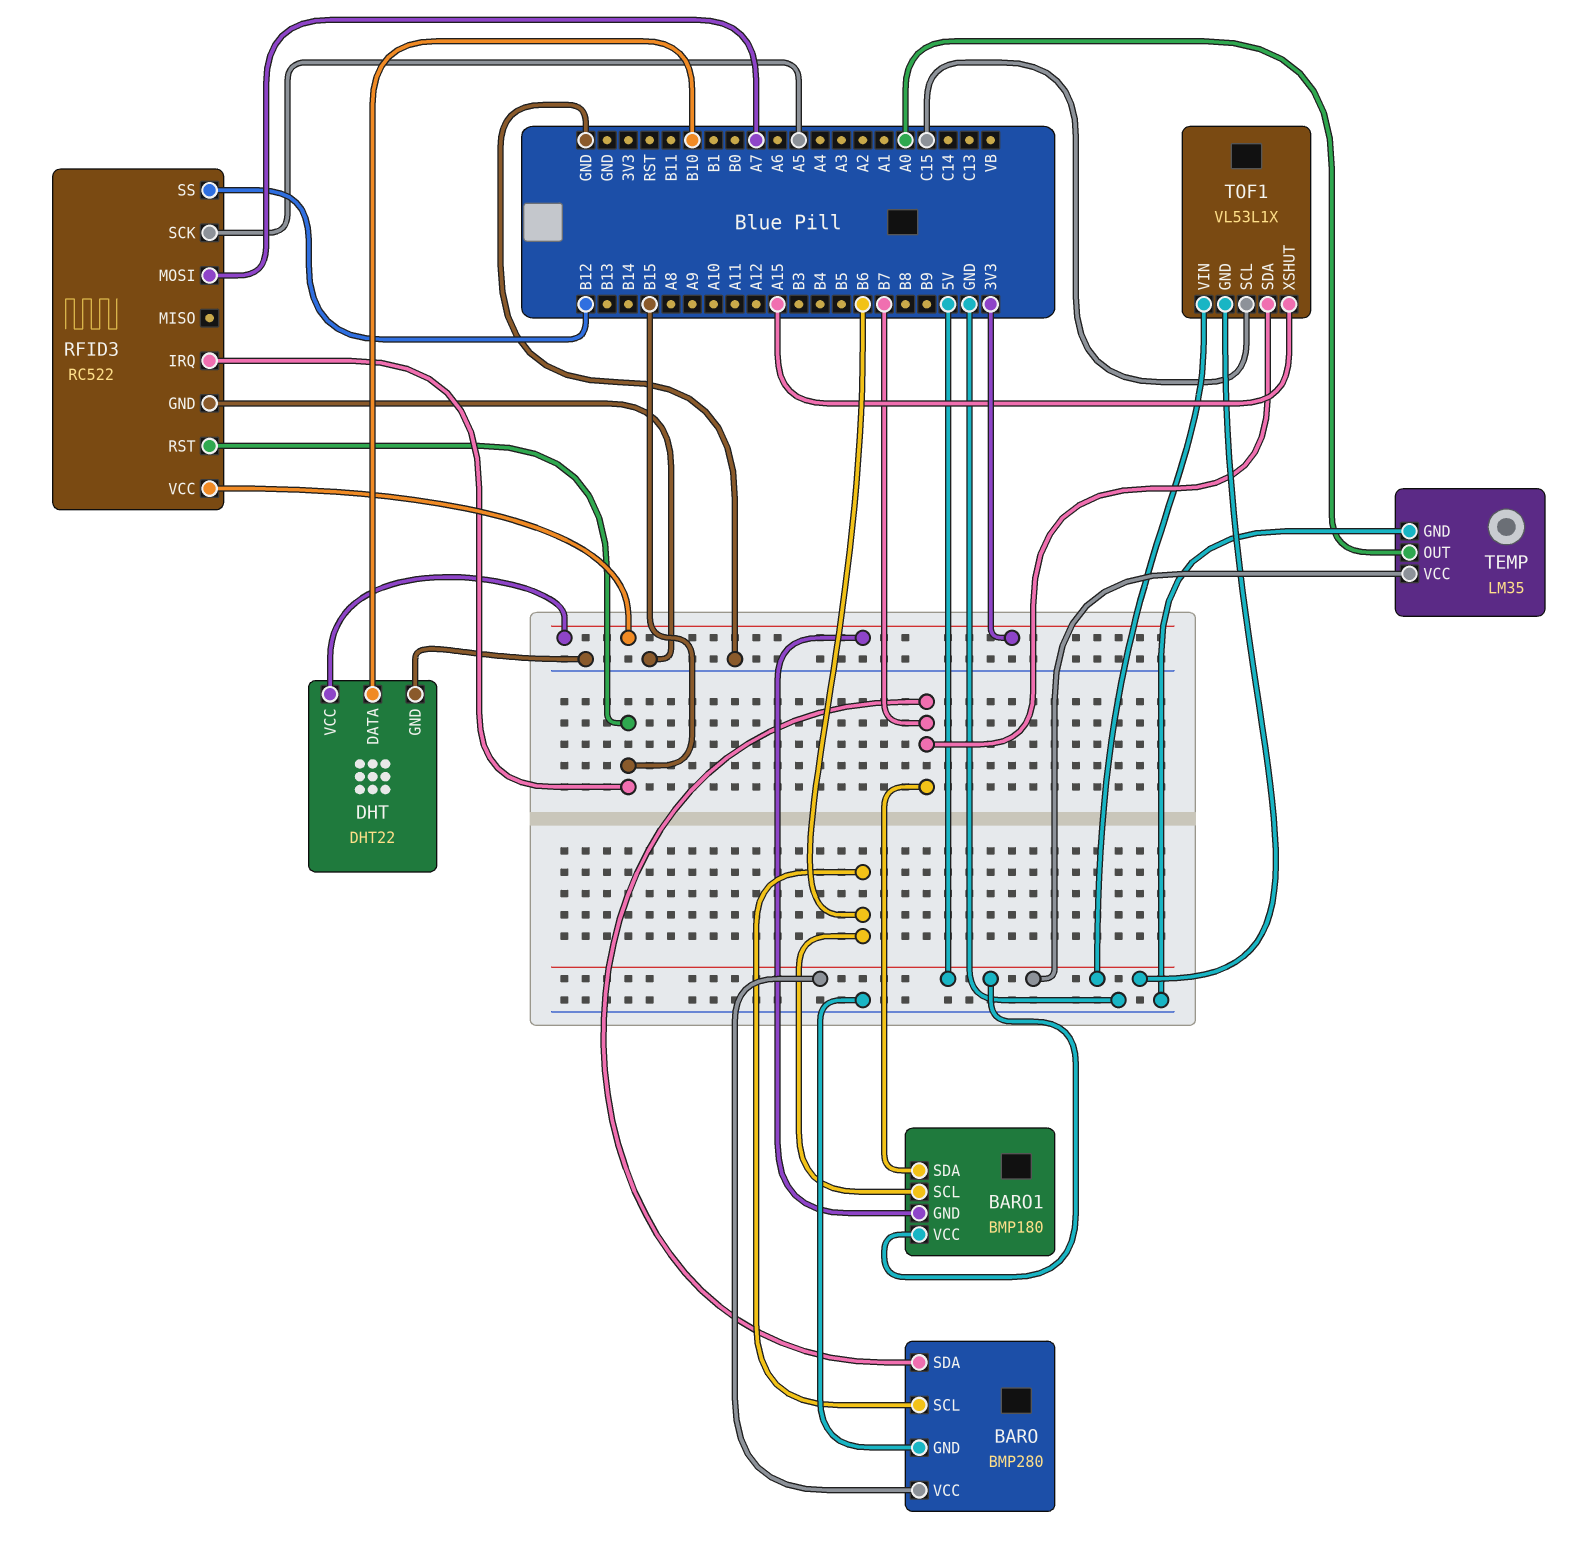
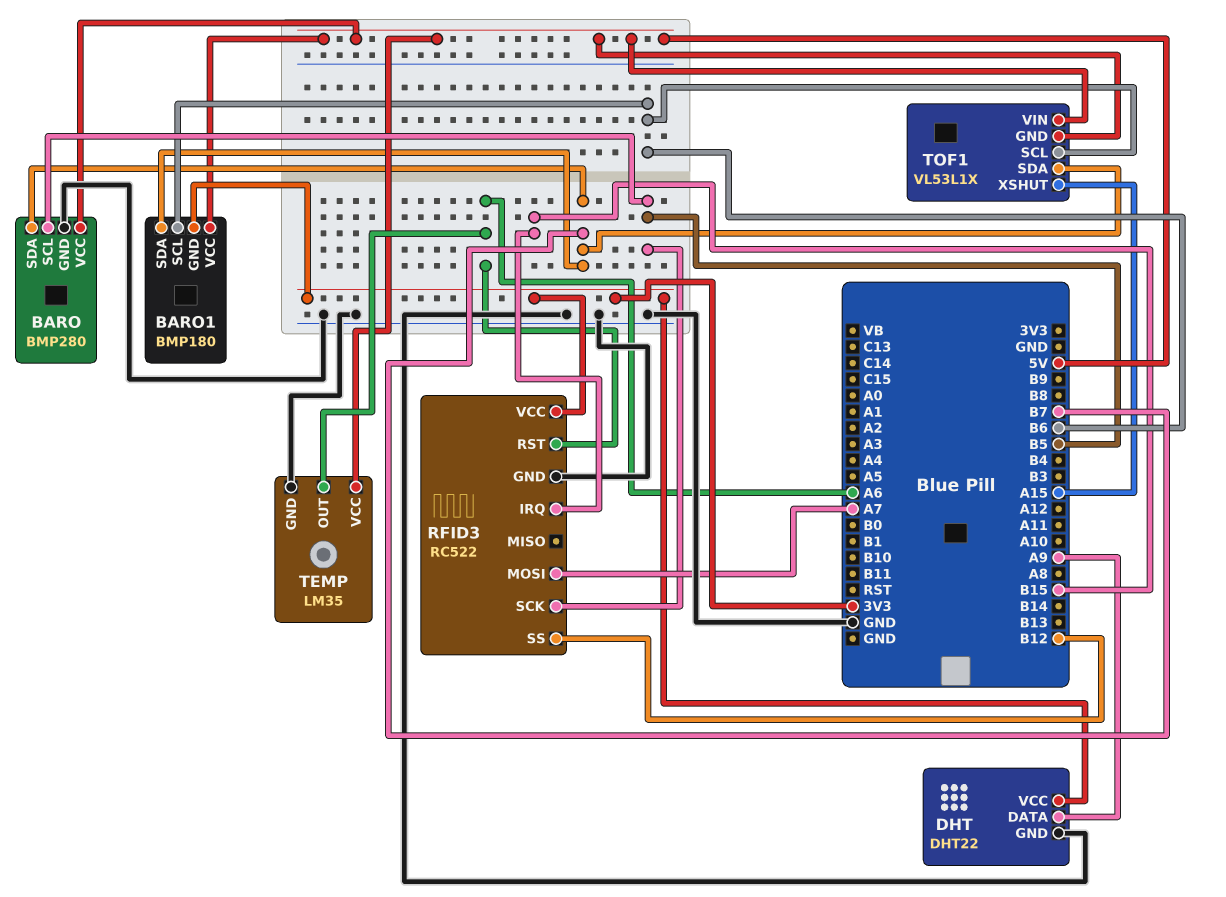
BARO pin SCL: B6 -> B5
DHT pin DATA: B10 -> A9
RFID3 pin RST: B15 -> A6
RFID3 pin SCK: A5 -> B5
TEMP pin OUT: A0 -> A6
TOF1 pin SCL: C15 -> B6

